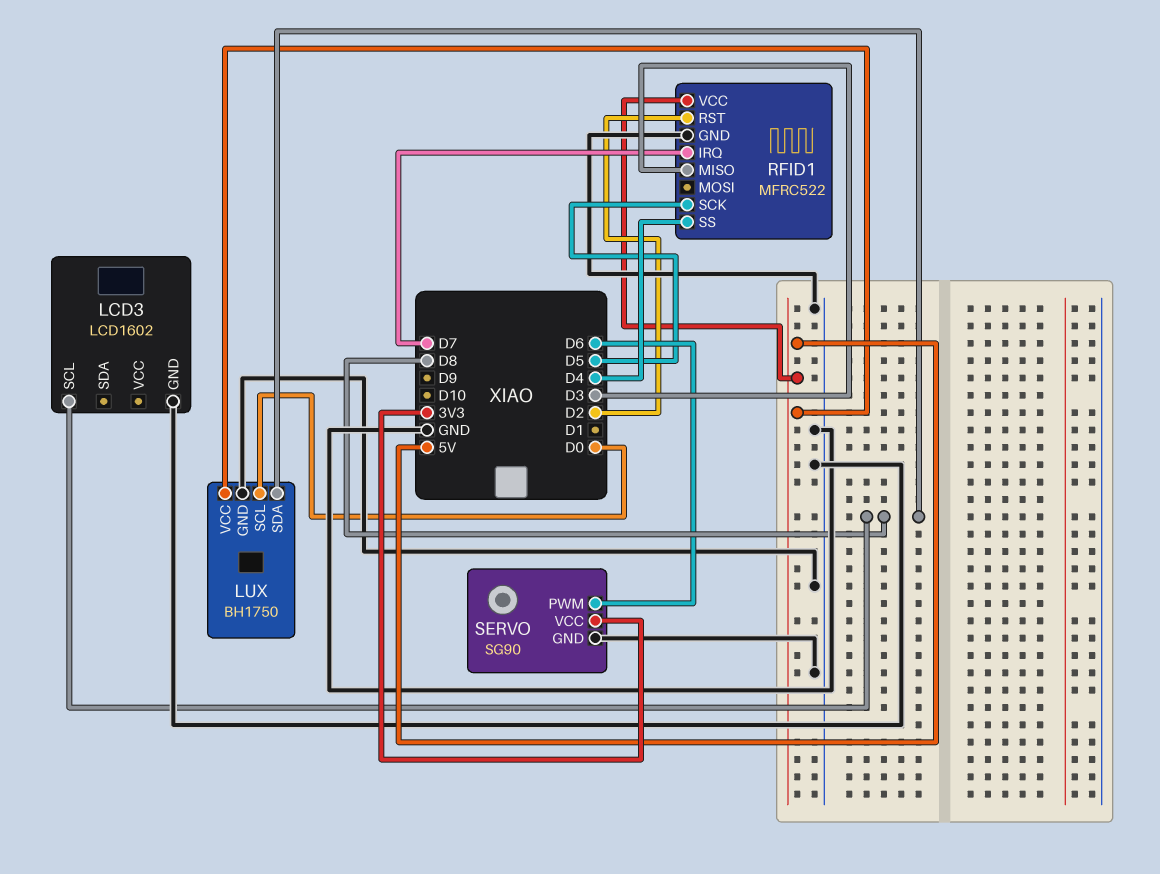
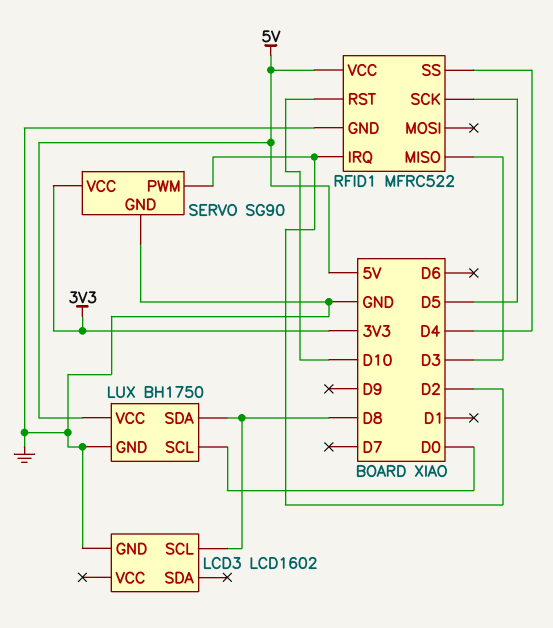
RFID1 pin IRQ: D7 -> D2
RFID1 pin RST: D2 -> D10
SERVO pin PWM: D6 -> D2

